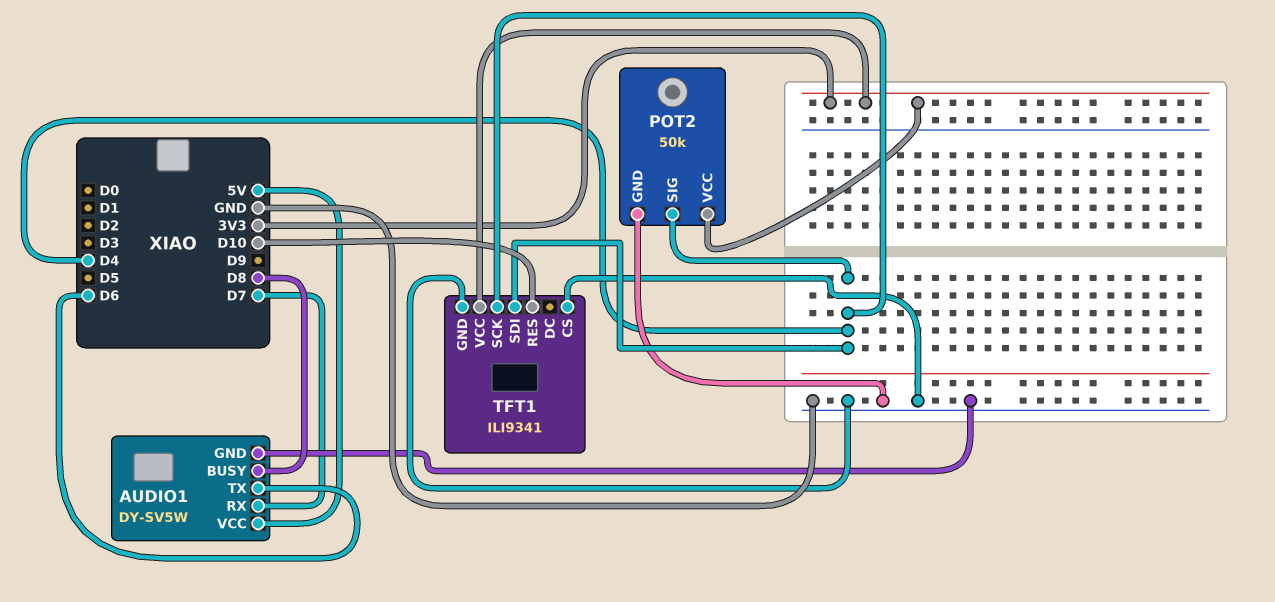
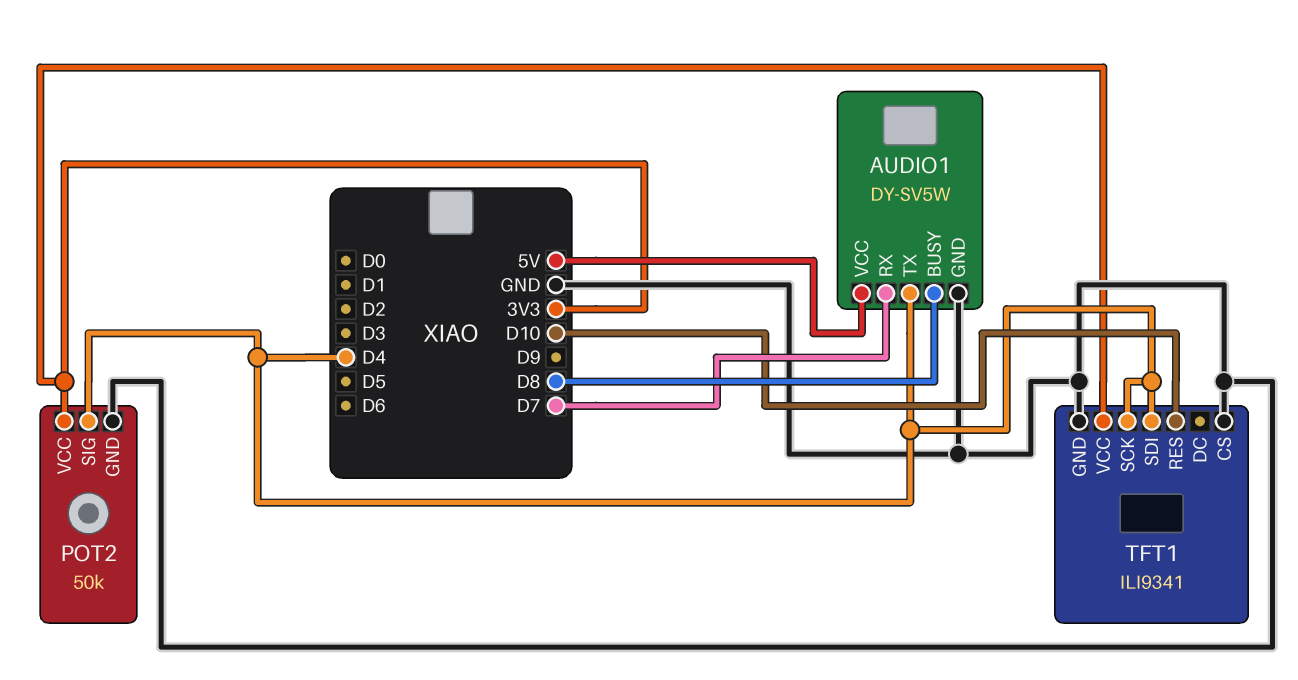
AUDIO1 pin TX: D6 -> D4

